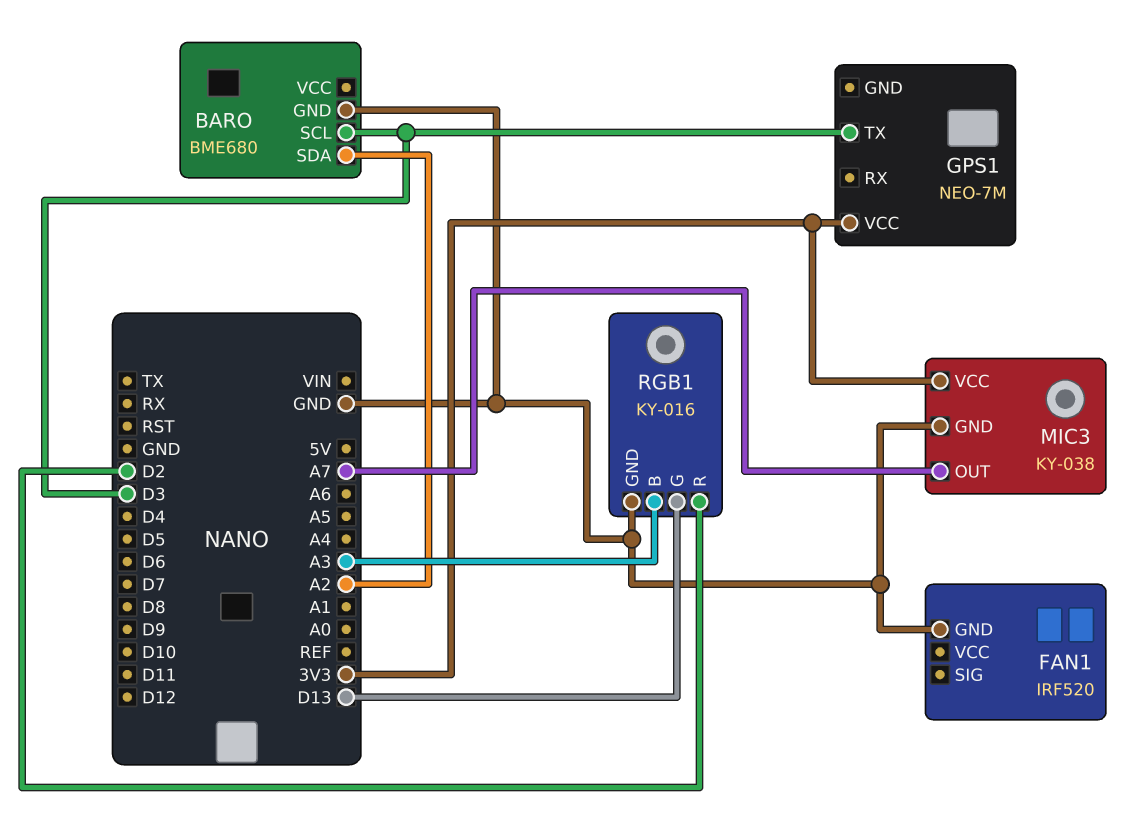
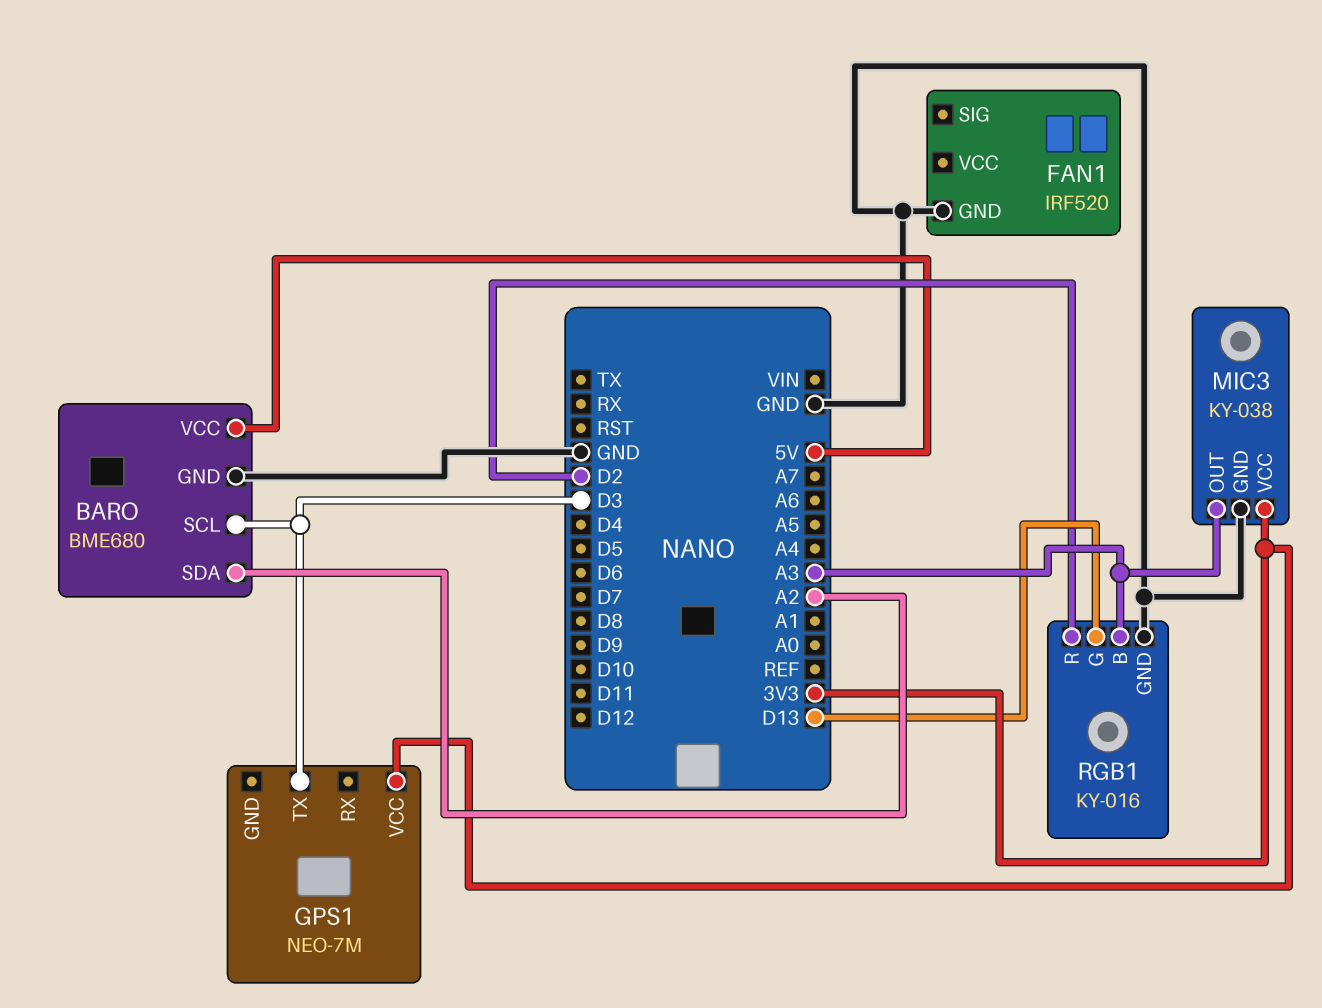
BARO pin VCC: none -> 5V
MIC3 pin OUT: A7 -> A3

